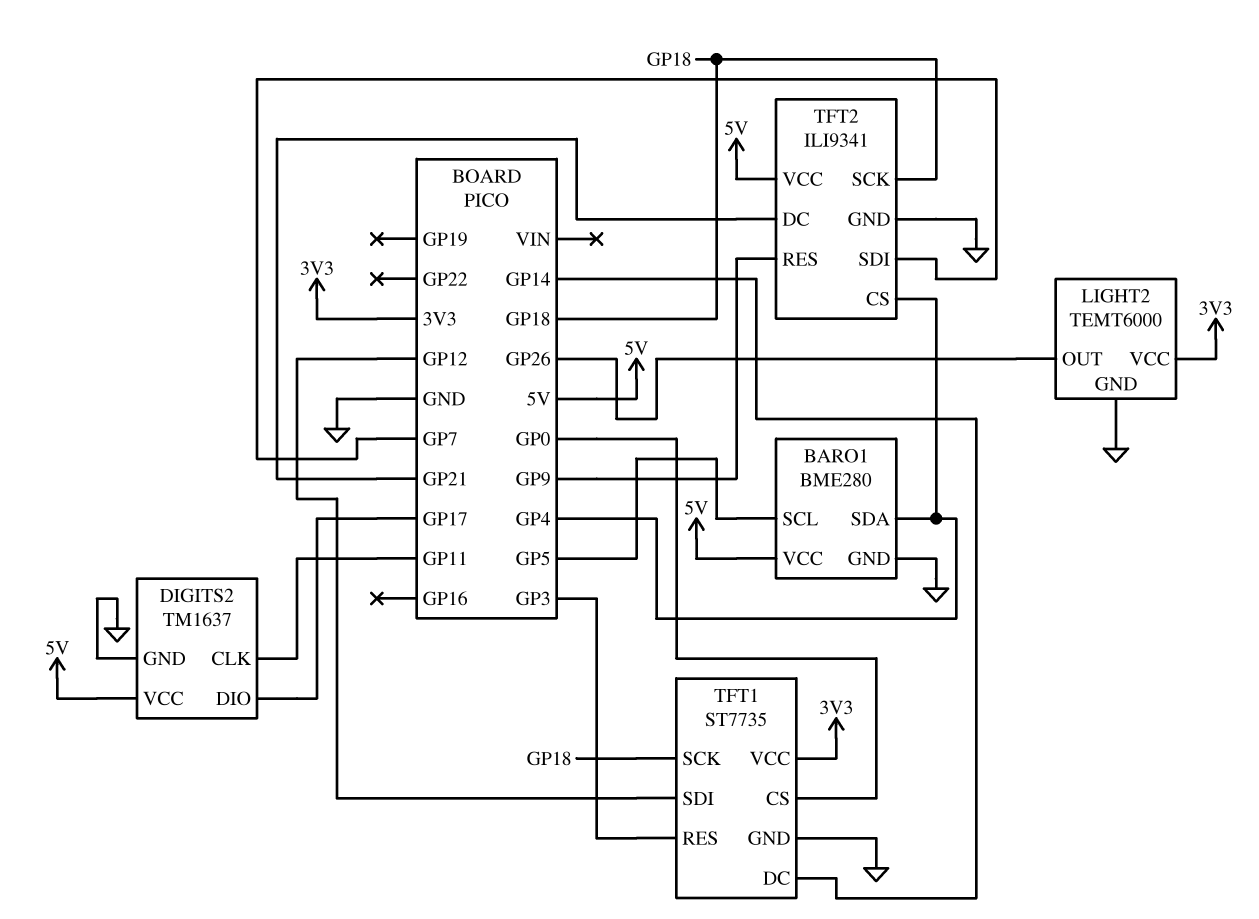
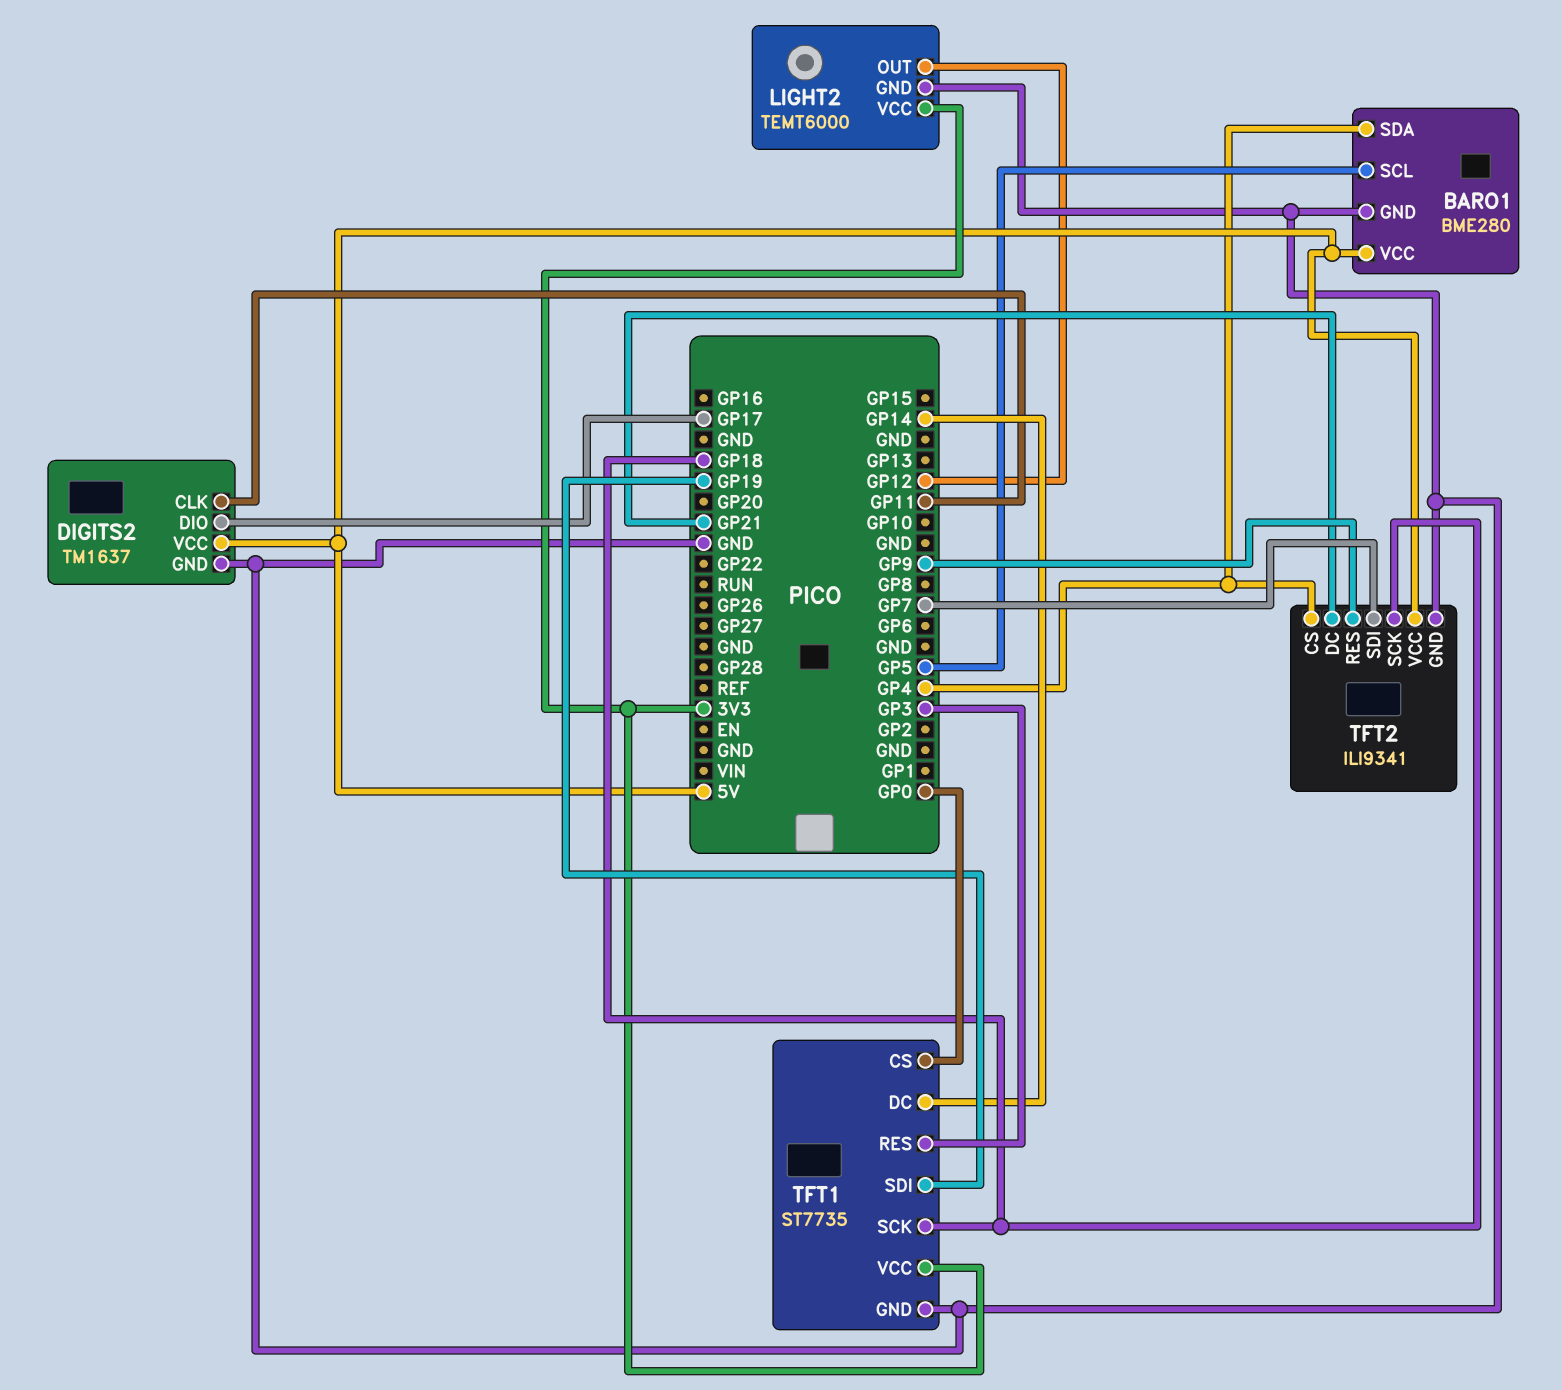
LIGHT2 pin OUT: GP26 -> GP12
TFT1 pin SDI: GP12 -> GP19

